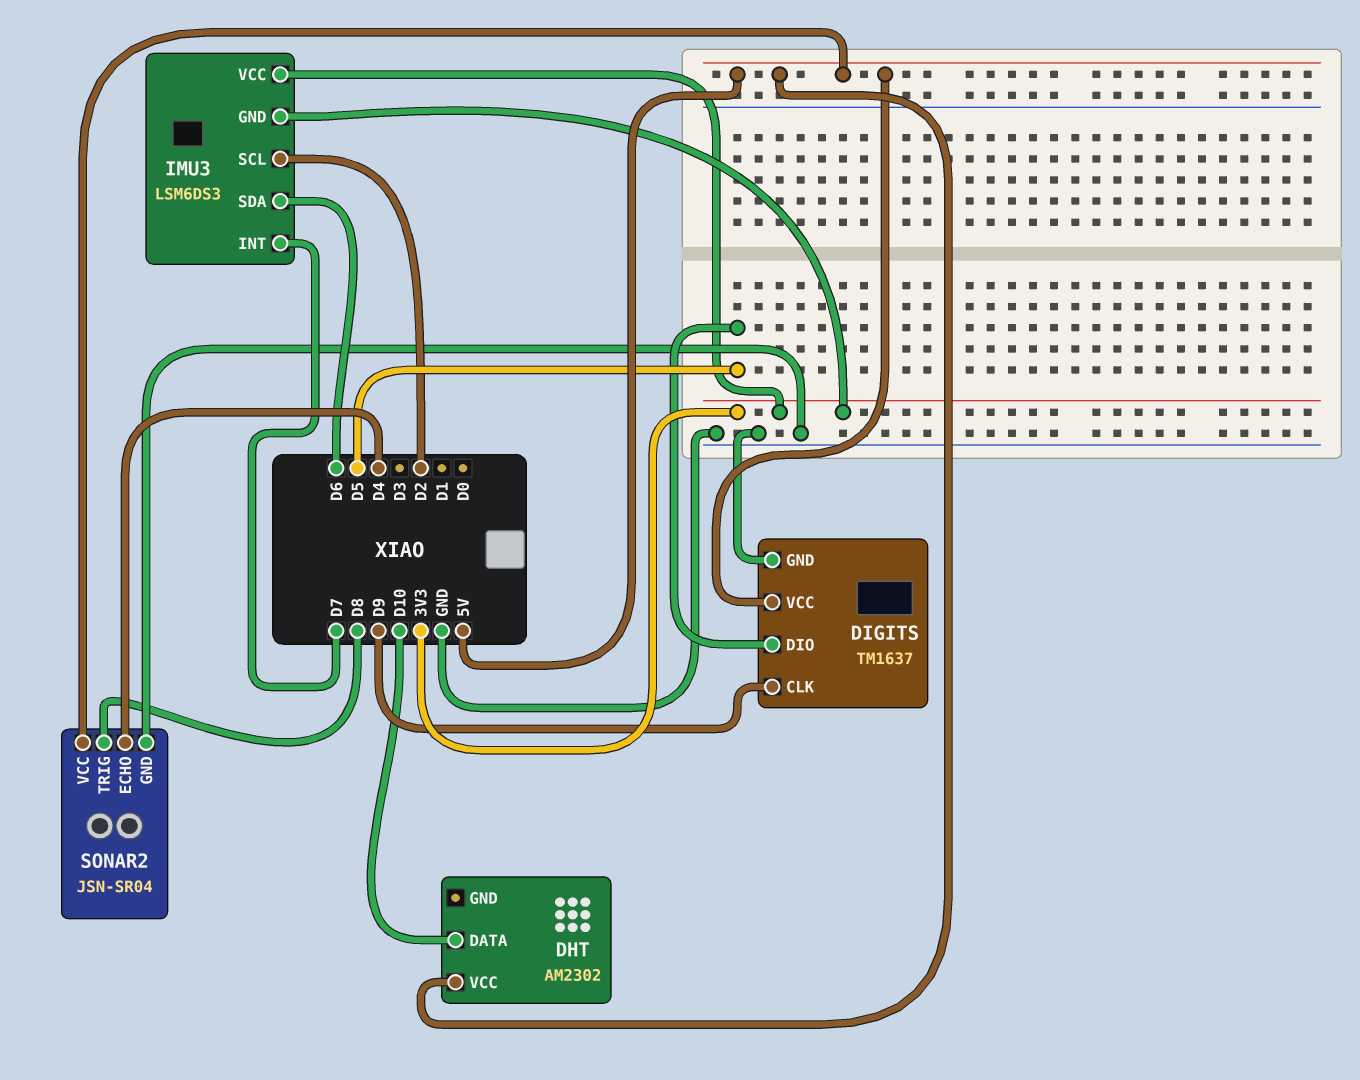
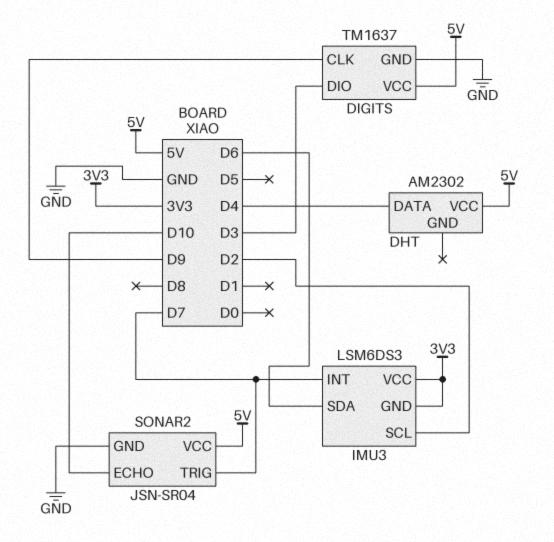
DHT pin DATA: D10 -> D4
DIGITS pin DIO: D5 -> D3
SONAR2 pin ECHO: D4 -> D10
SONAR2 pin TRIG: D8 -> D7

